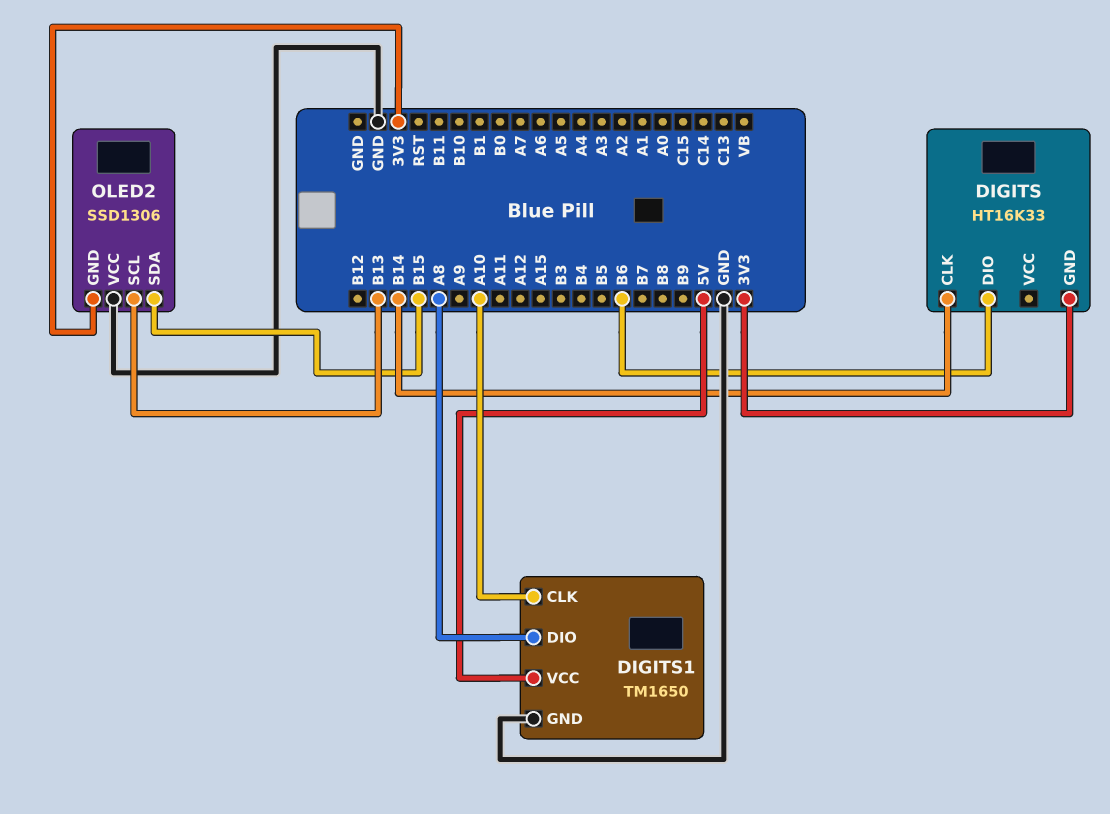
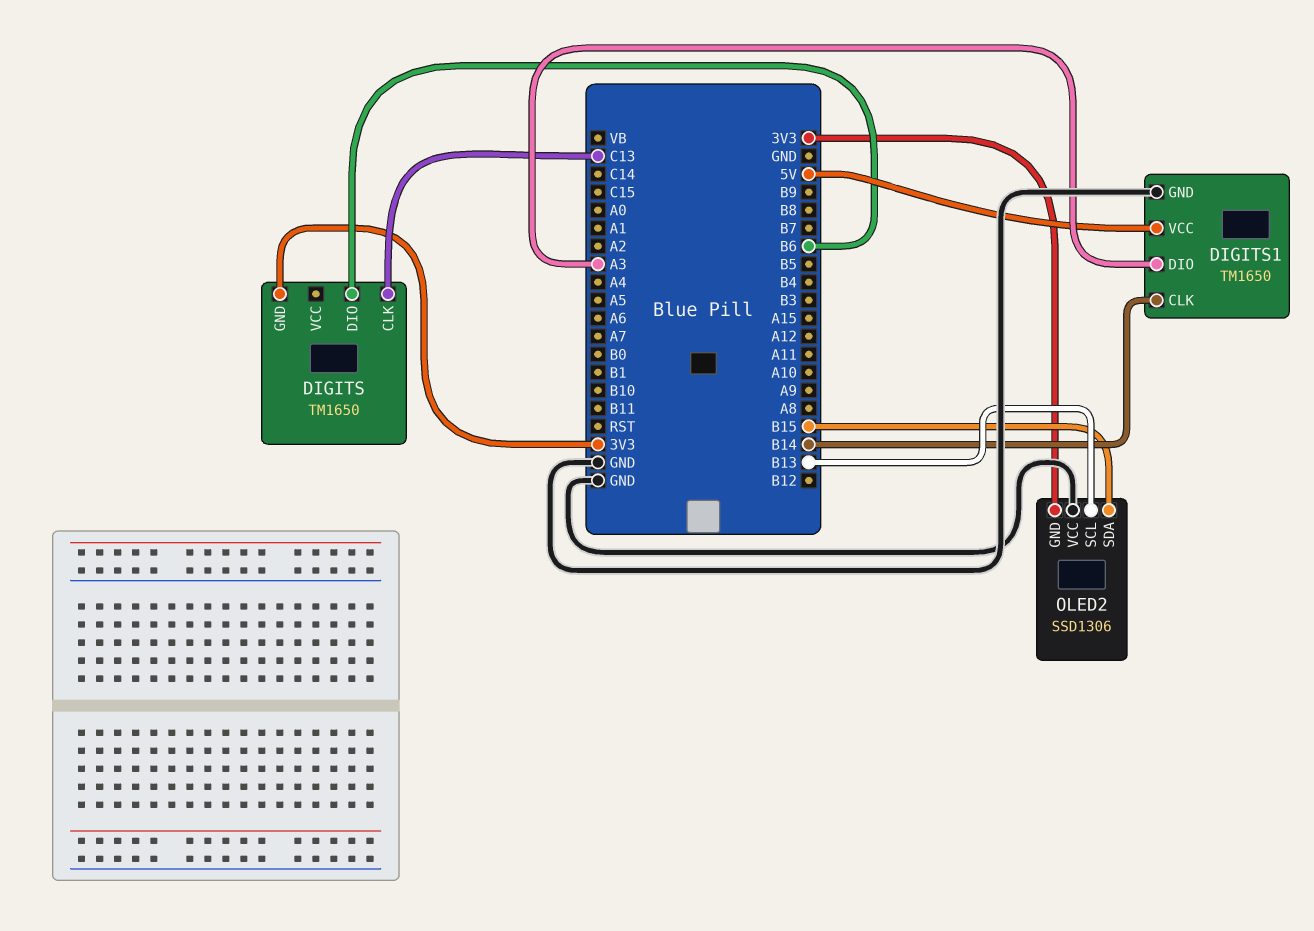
DIGITS: HT16K33 -> TM1650
DIGITS pin CLK: B14 -> C13
DIGITS1 pin CLK: A10 -> B14
DIGITS1 pin DIO: A8 -> A3

